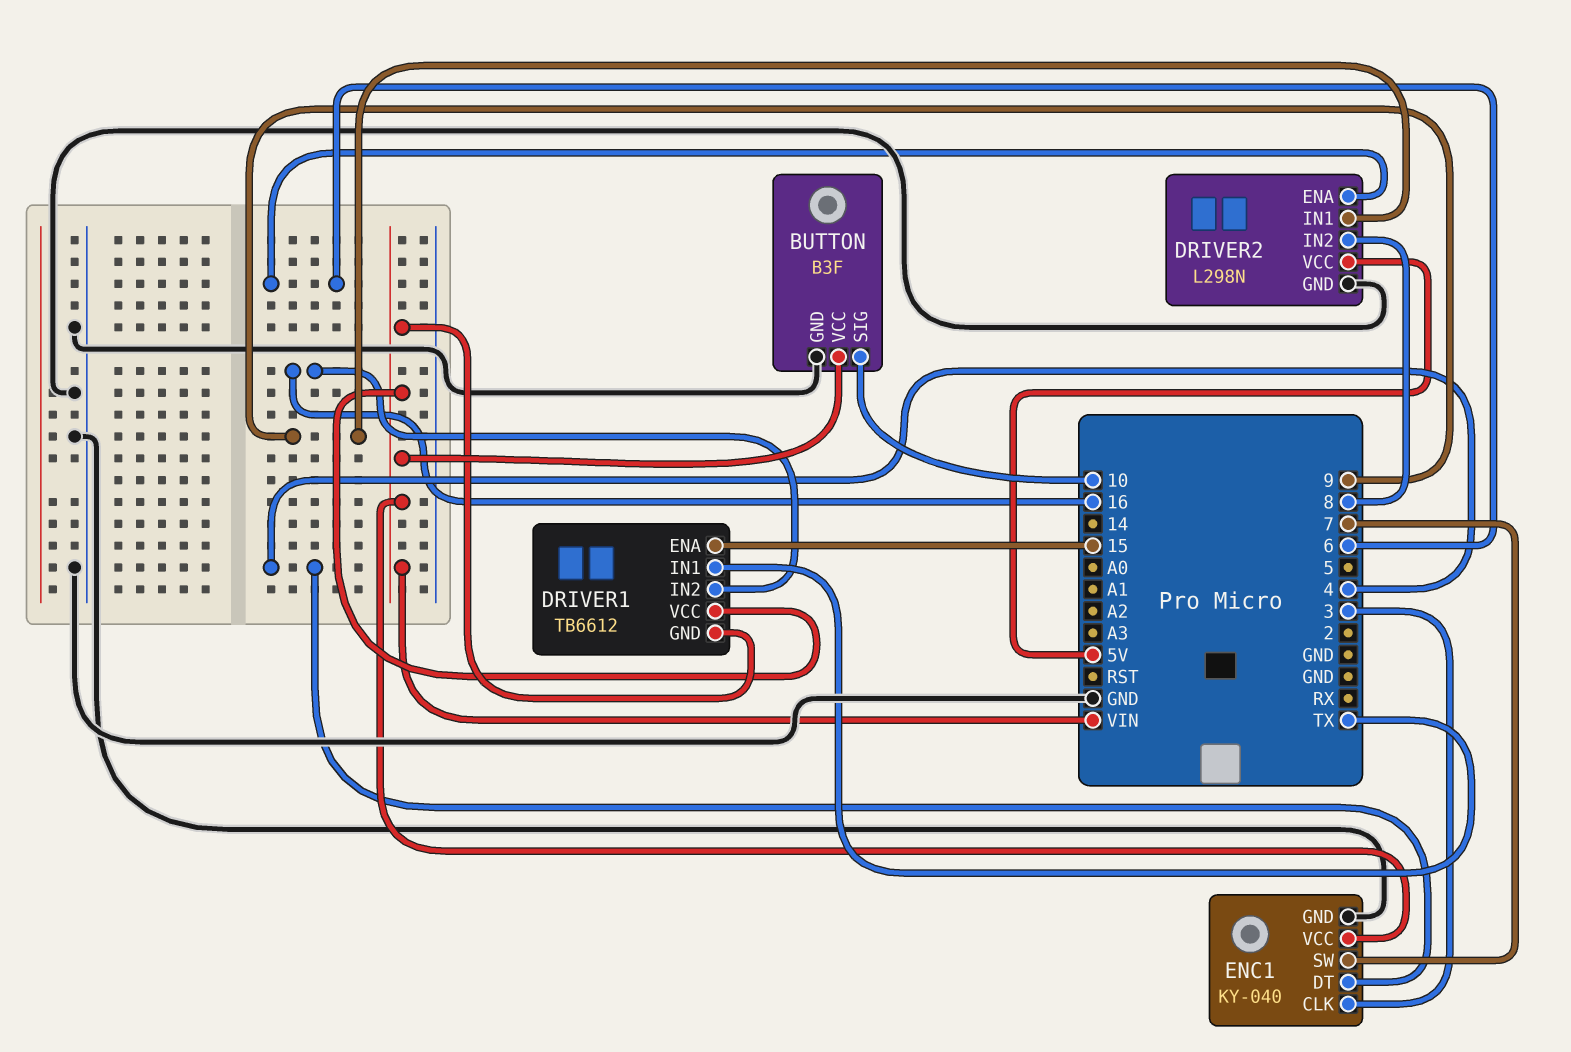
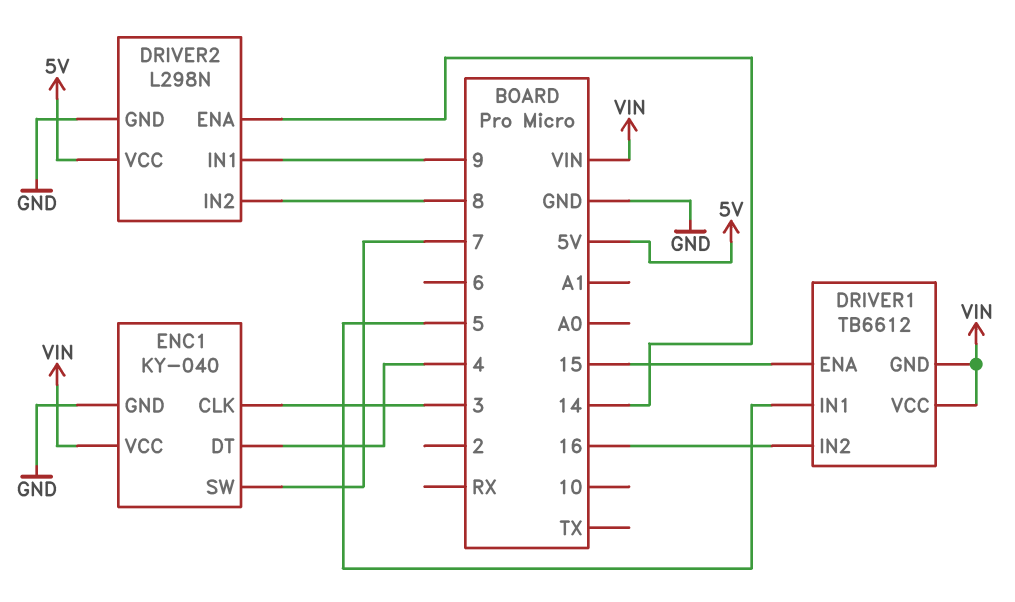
BUTTON: B3F -> none
BUTTON pin GND: GND -> none
BUTTON pin SIG: 10 -> none
BUTTON pin VCC: VIN -> none
DRIVER1 pin IN1: TX -> 5
DRIVER2 pin ENA: 6 -> 14

